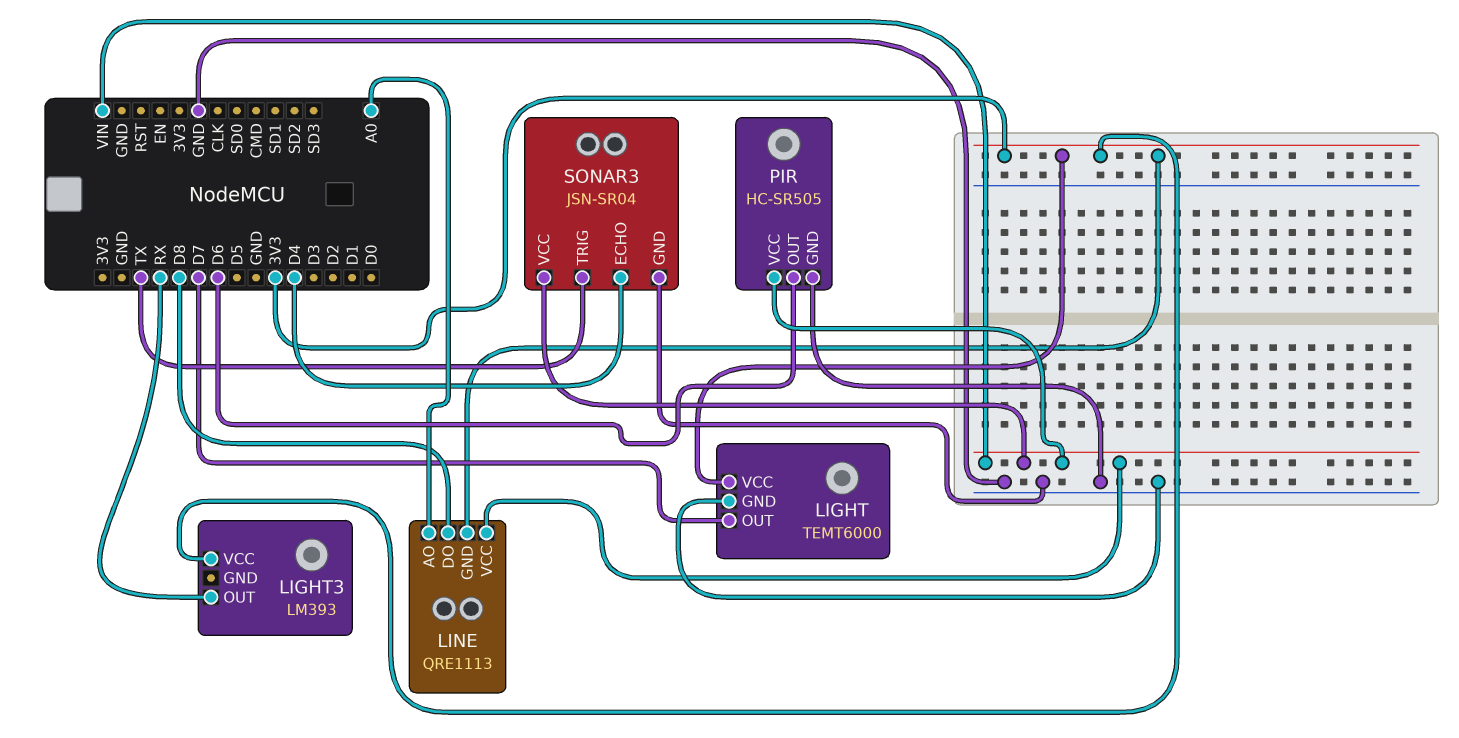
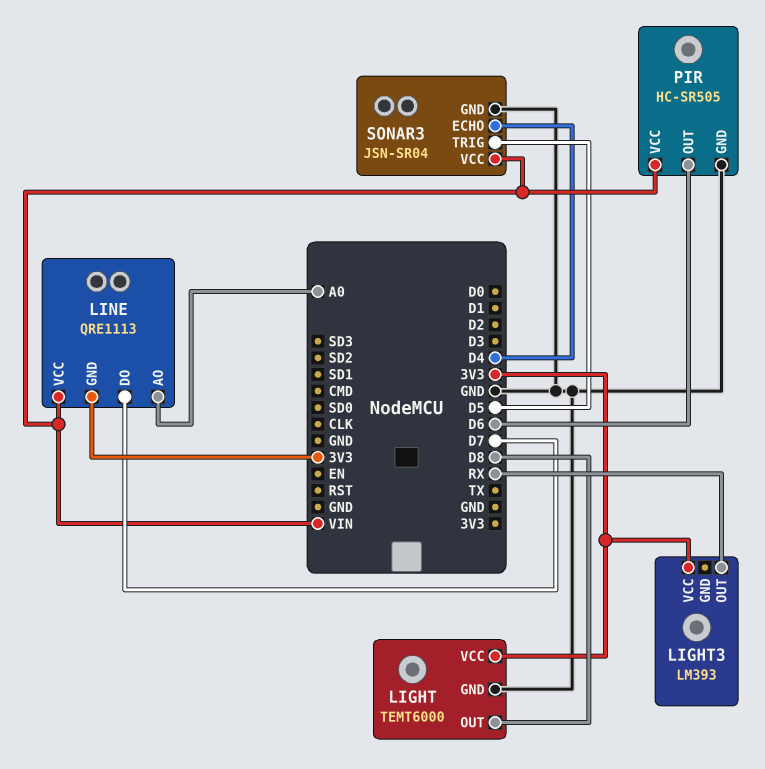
LIGHT pin OUT: D7 -> D8
LINE pin DO: D8 -> D7
SONAR3 pin TRIG: TX -> D5

